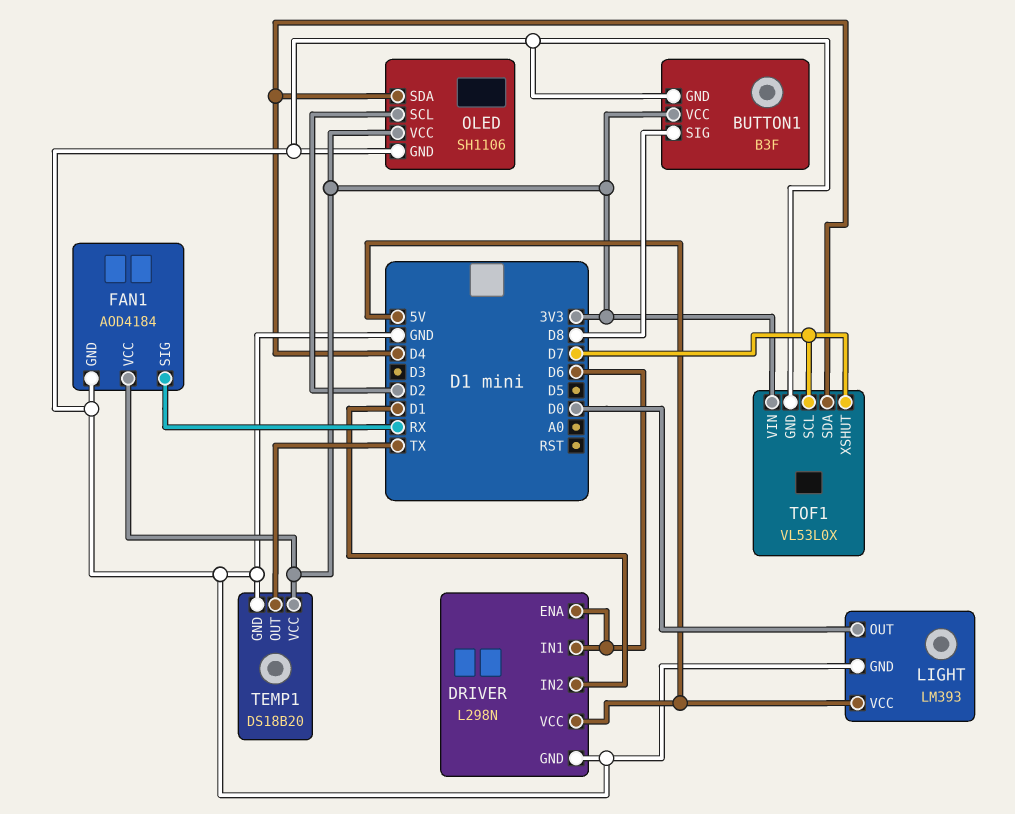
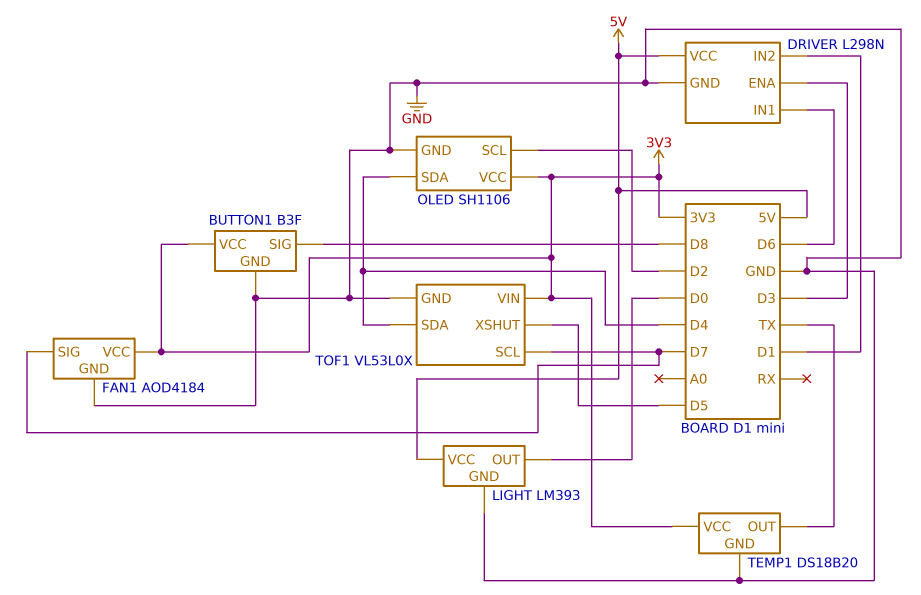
DRIVER pin ENA: D6 -> D3
FAN1 pin SIG: RX -> D7
TOF1 pin XSHUT: D7 -> D5

